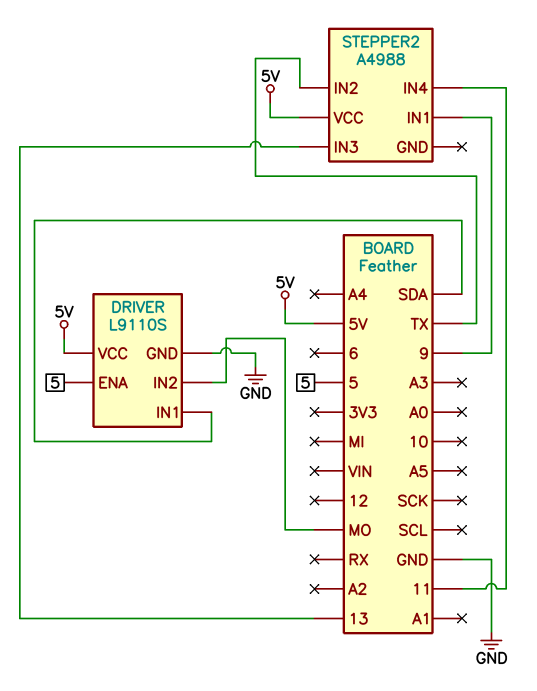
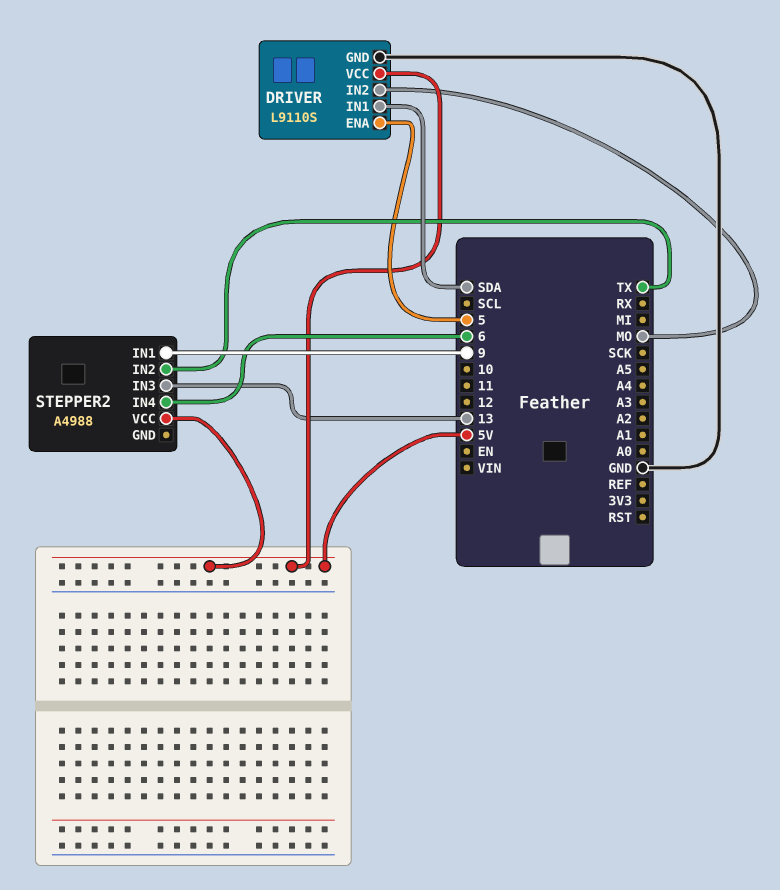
STEPPER2 pin IN4: 11 -> 6

